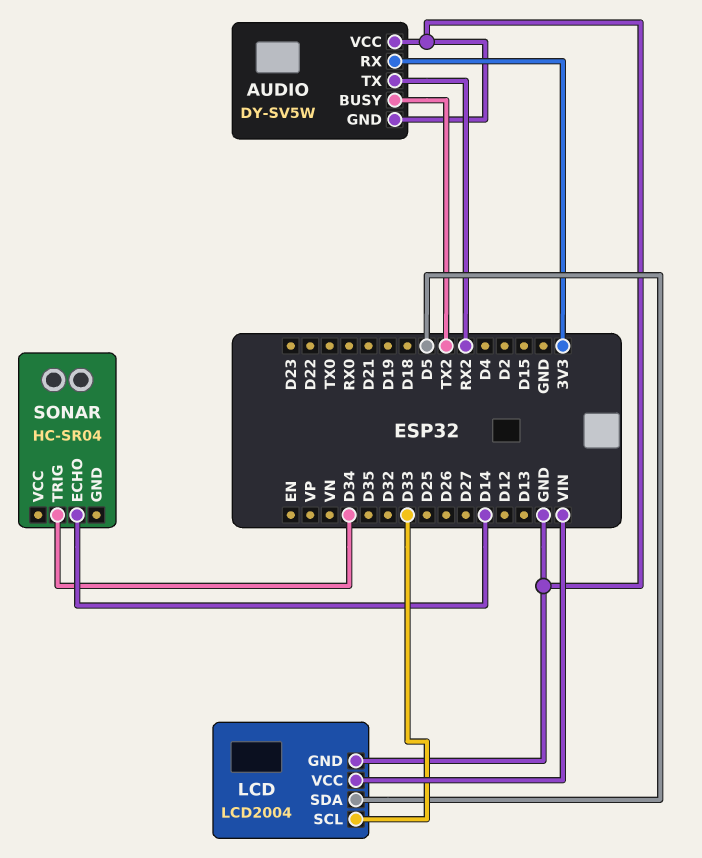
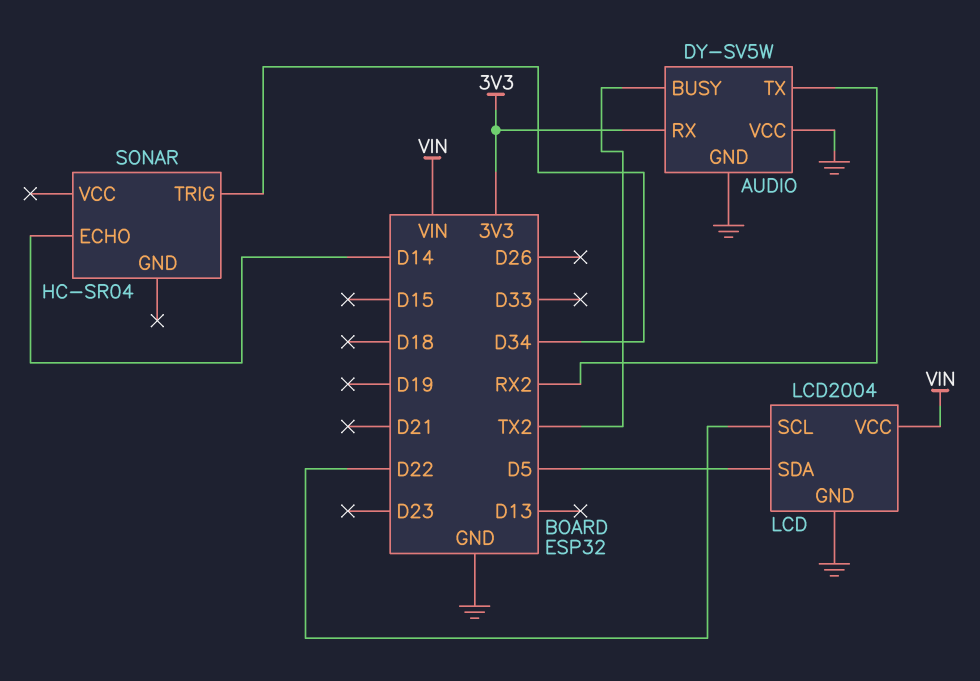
LCD pin SCL: D33 -> D22

